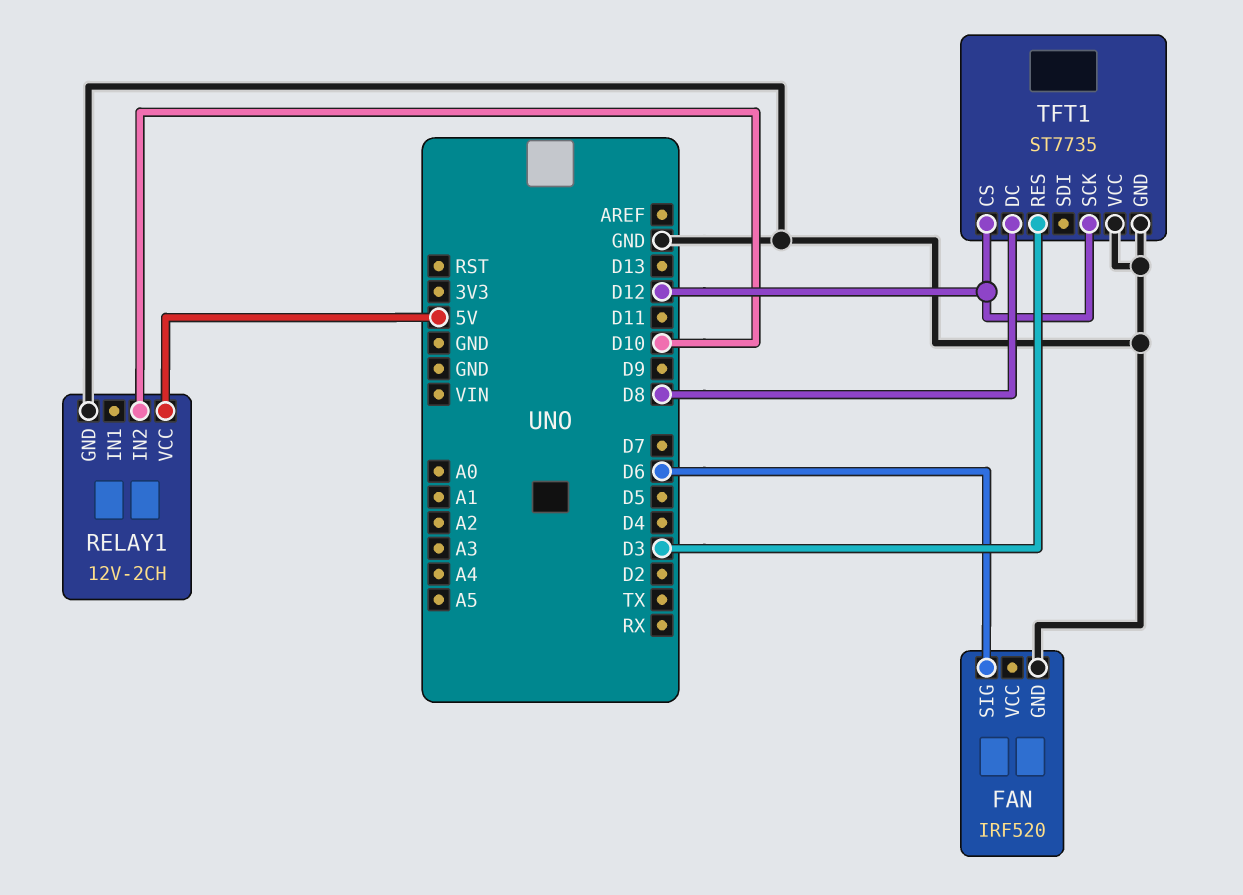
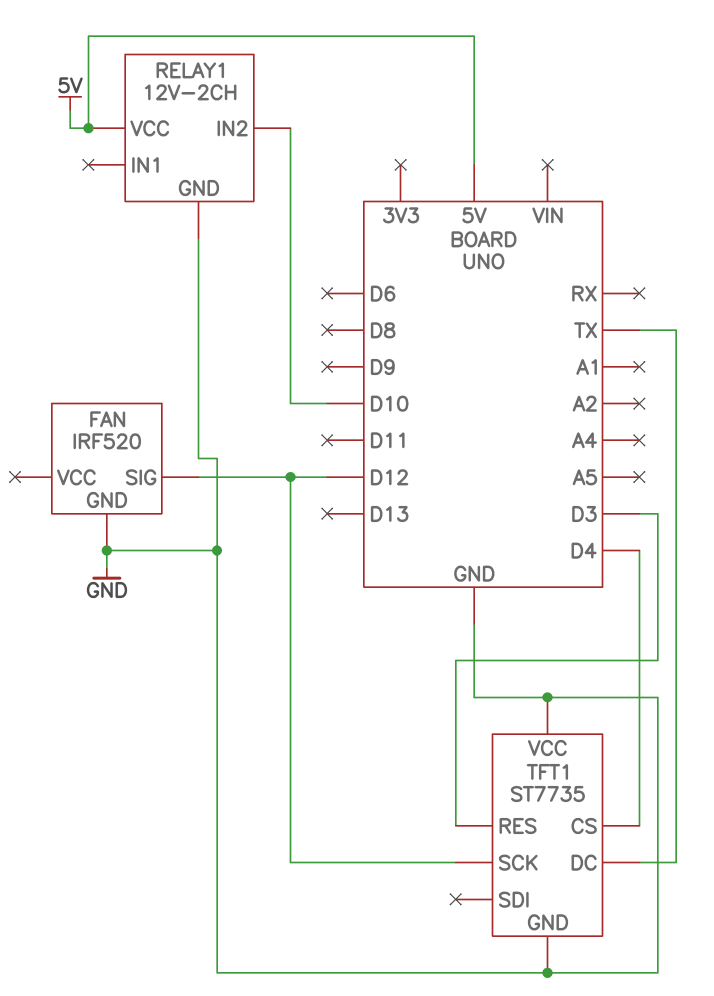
FAN pin SIG: D6 -> D12
TFT1 pin CS: D12 -> D4
TFT1 pin DC: D8 -> TX

